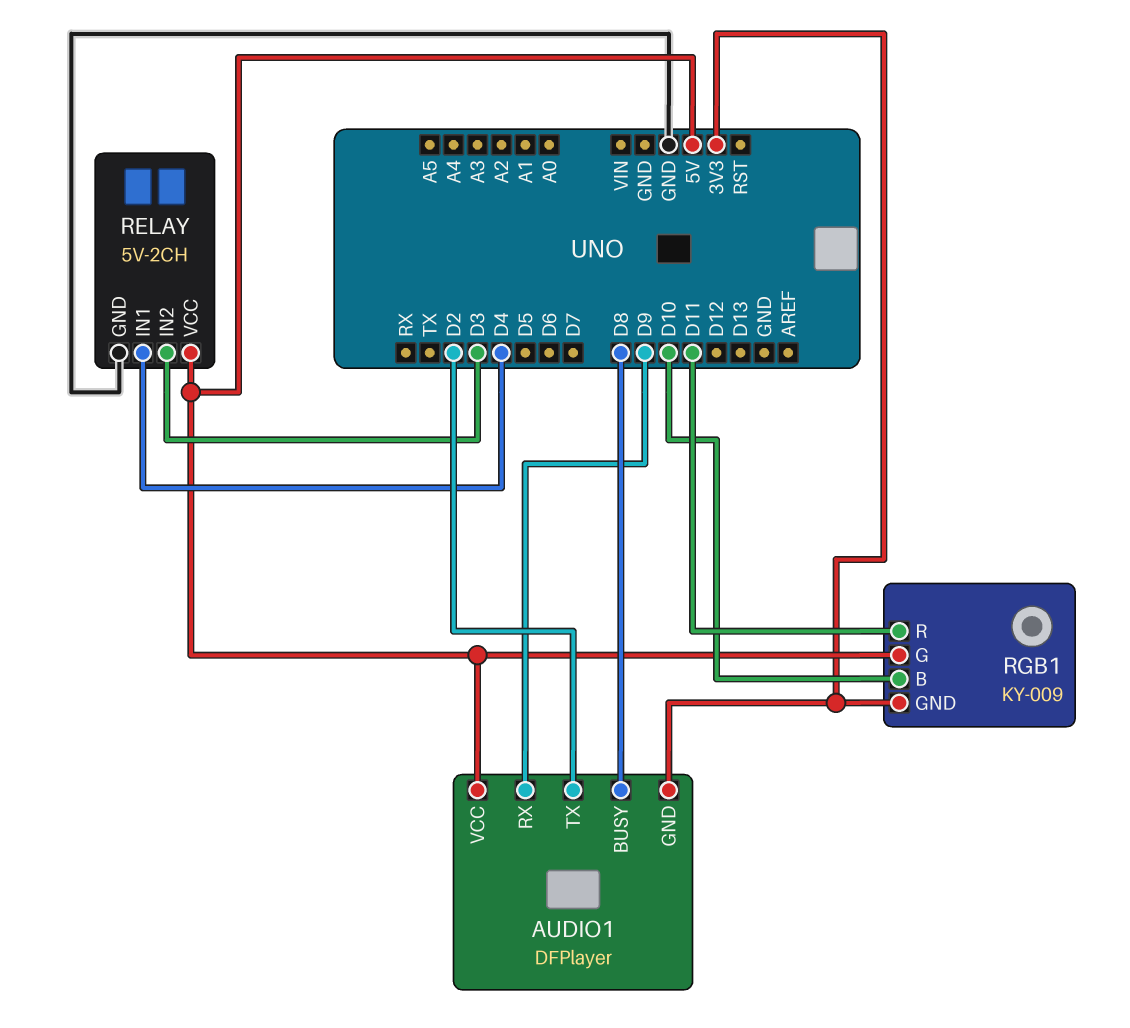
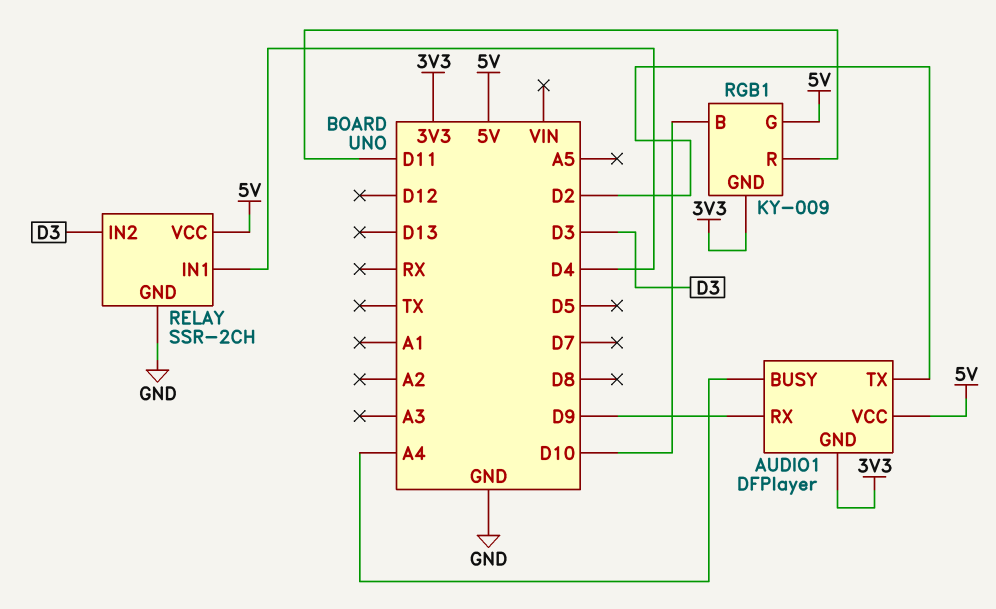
AUDIO1 pin BUSY: D8 -> A4
RELAY: 5V-2CH -> SSR-2CH

